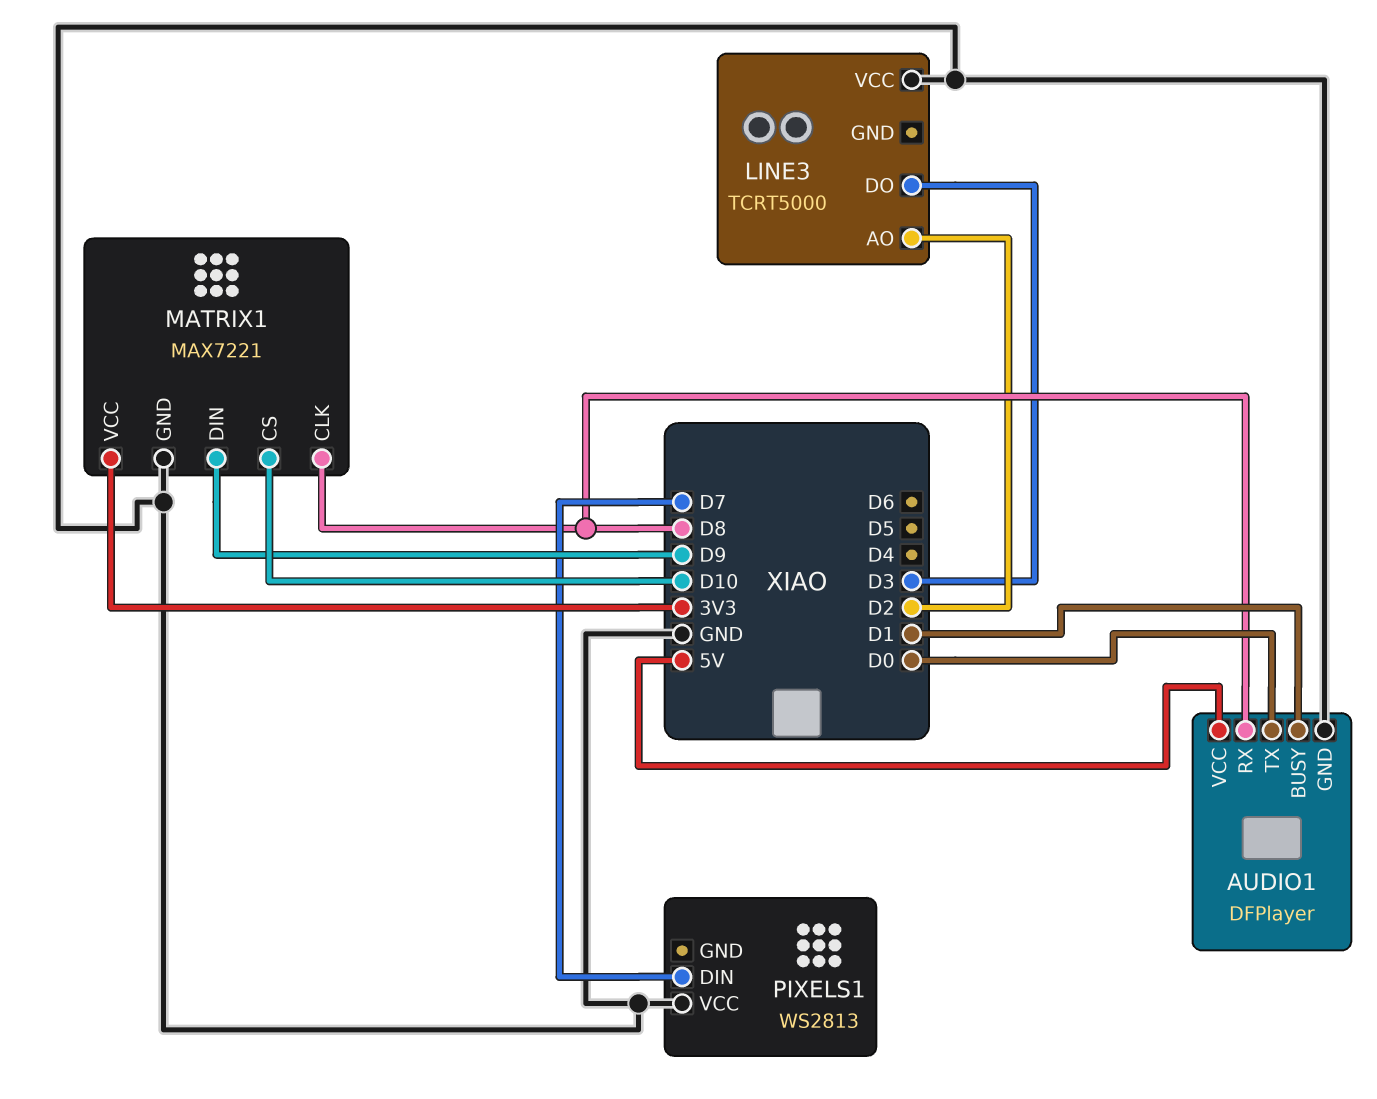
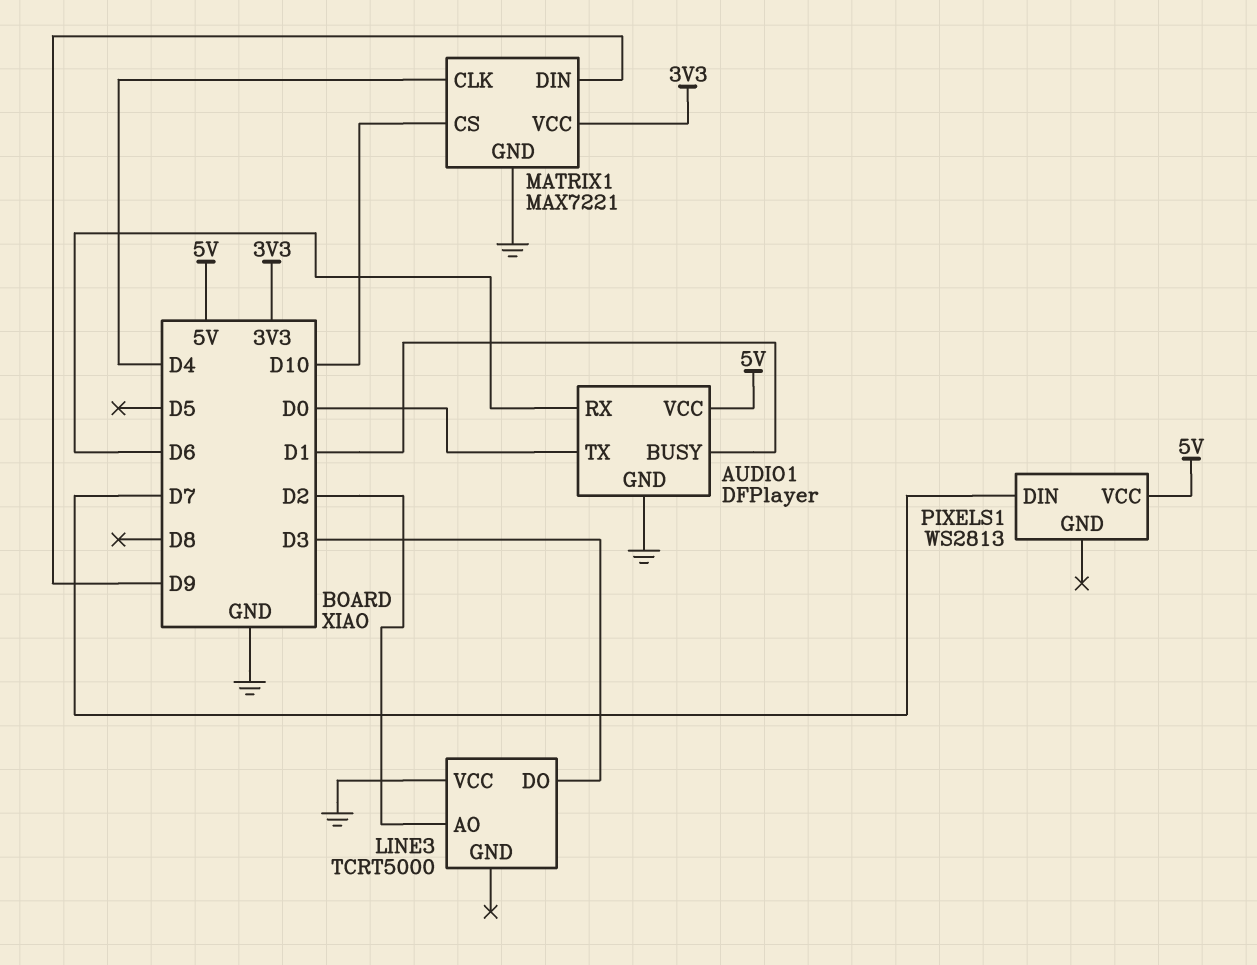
AUDIO1 pin RX: D8 -> D6
MATRIX1 pin CLK: D8 -> D4
PIXELS1 pin VCC: GND -> 5V

